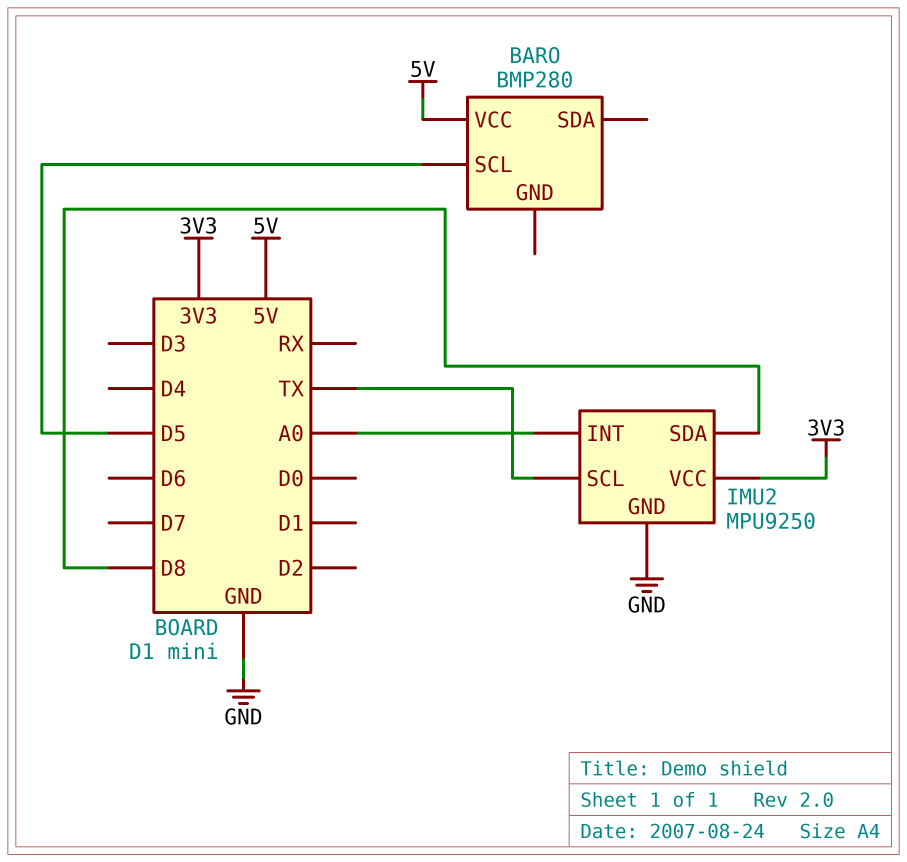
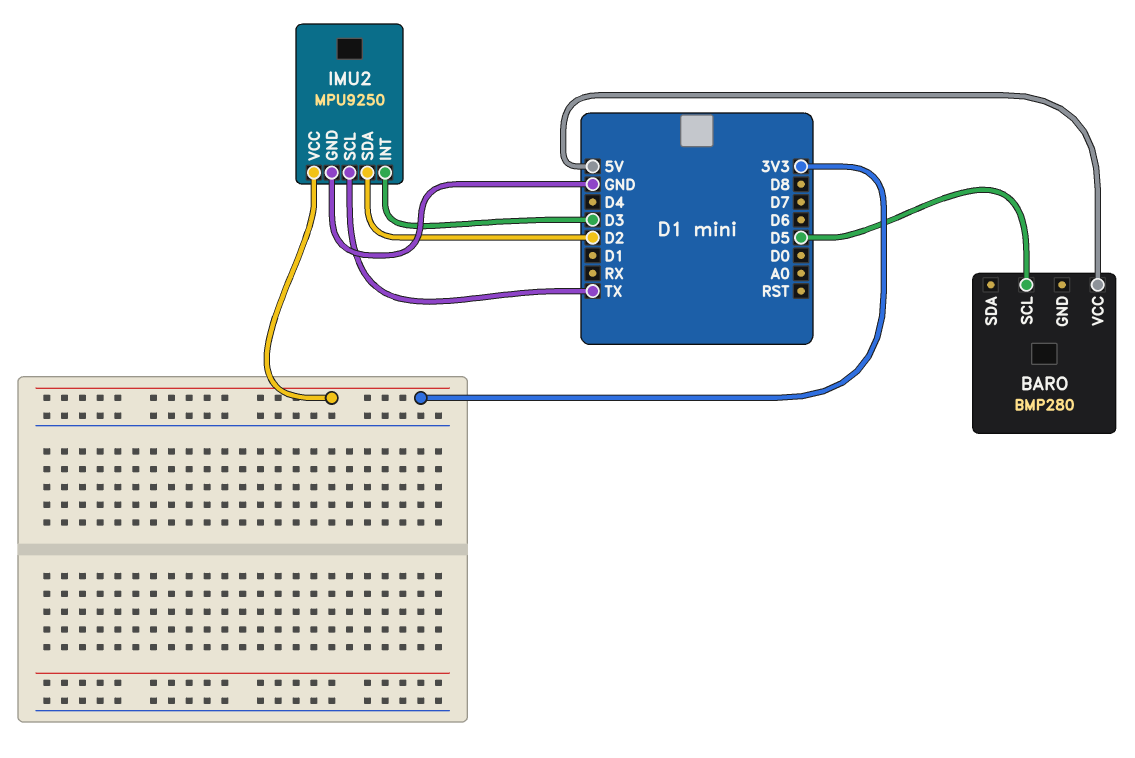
IMU2 pin INT: A0 -> D3
IMU2 pin SDA: D8 -> D2

